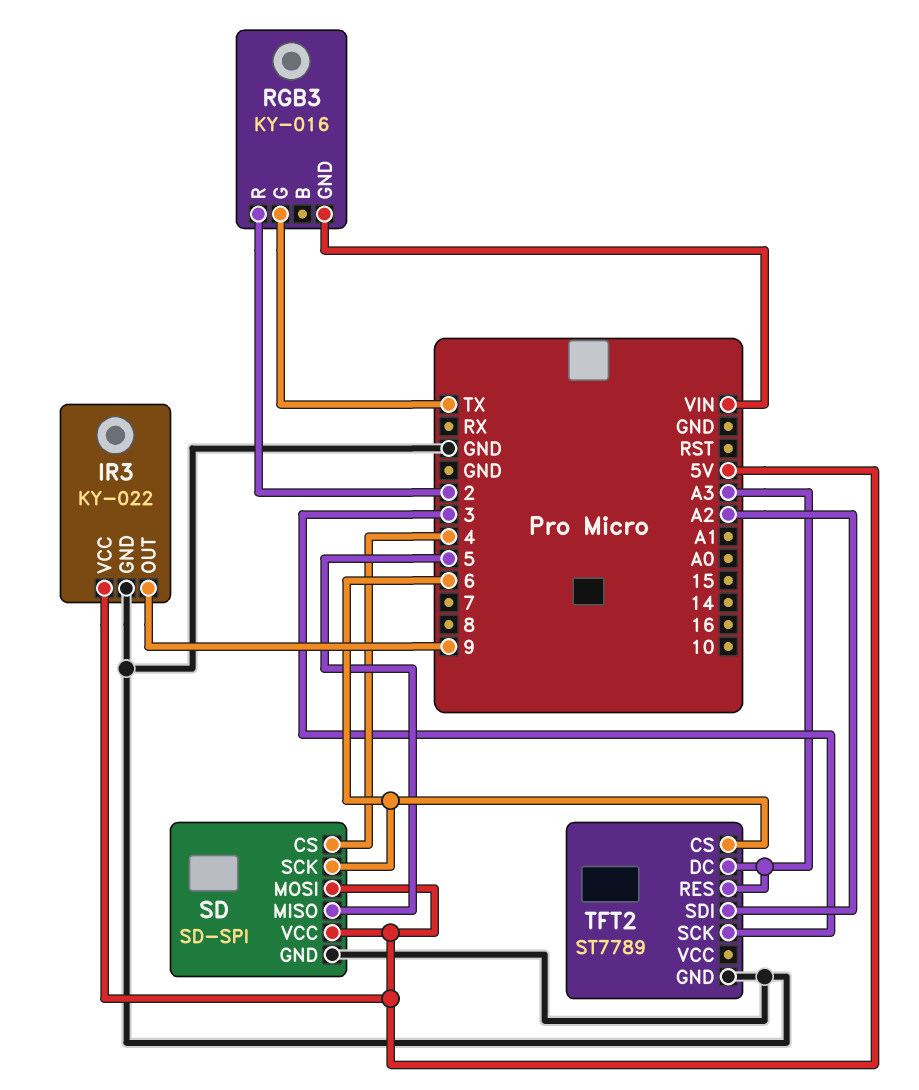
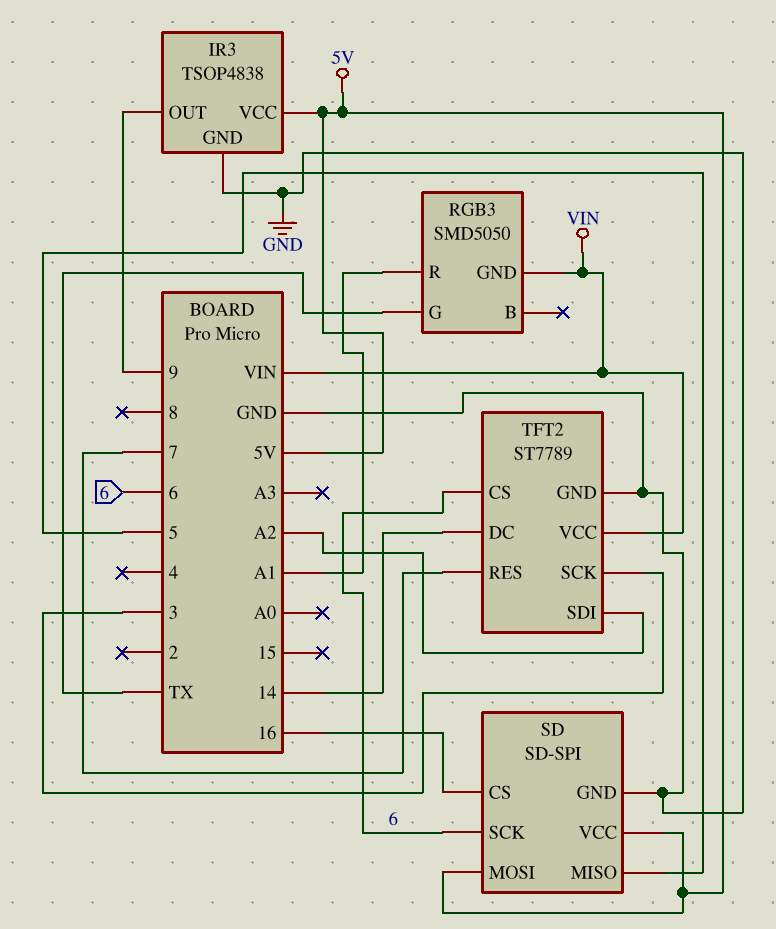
IR3: KY-022 -> TSOP4838
RGB3: KY-016 -> SMD5050
RGB3 pin R: 2 -> A1
SD pin CS: 4 -> 16
TFT2 pin DC: A3 -> 14
TFT2 pin RES: A3 -> 7
TFT2 pin VCC: none -> VIN

